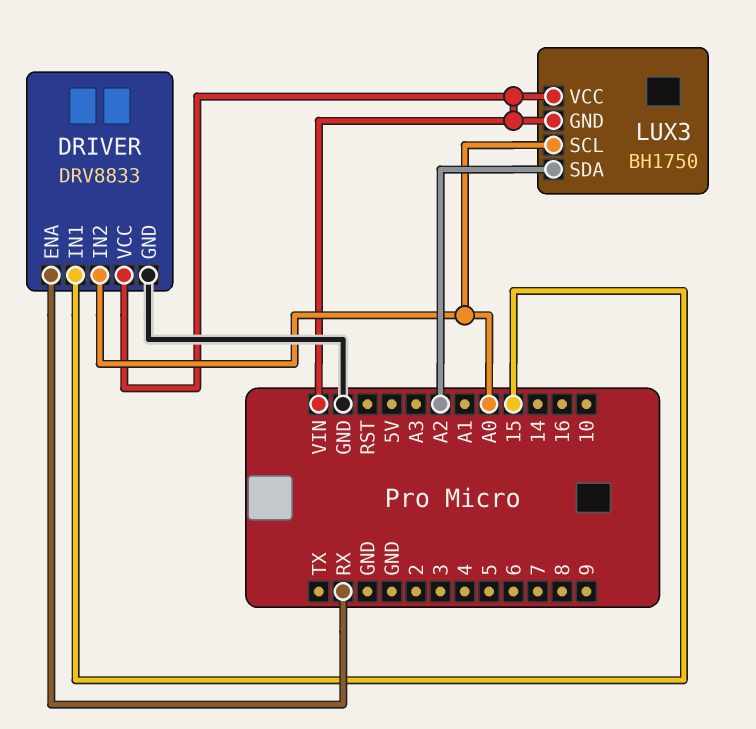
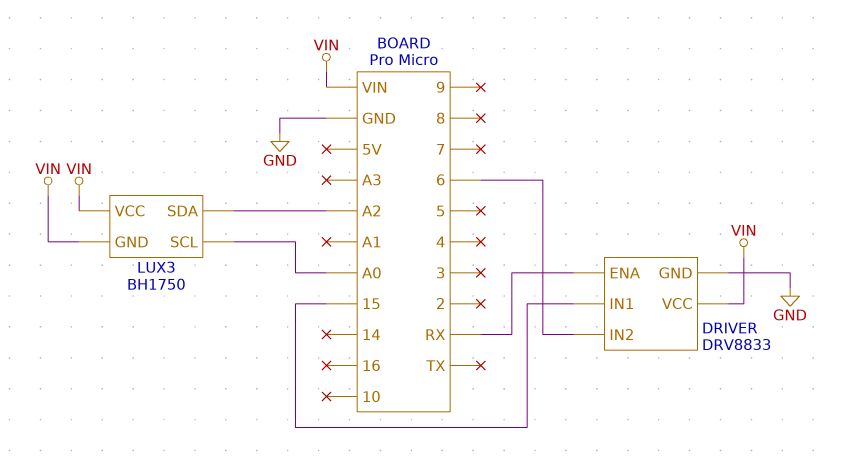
DRIVER pin IN2: A0 -> 6

